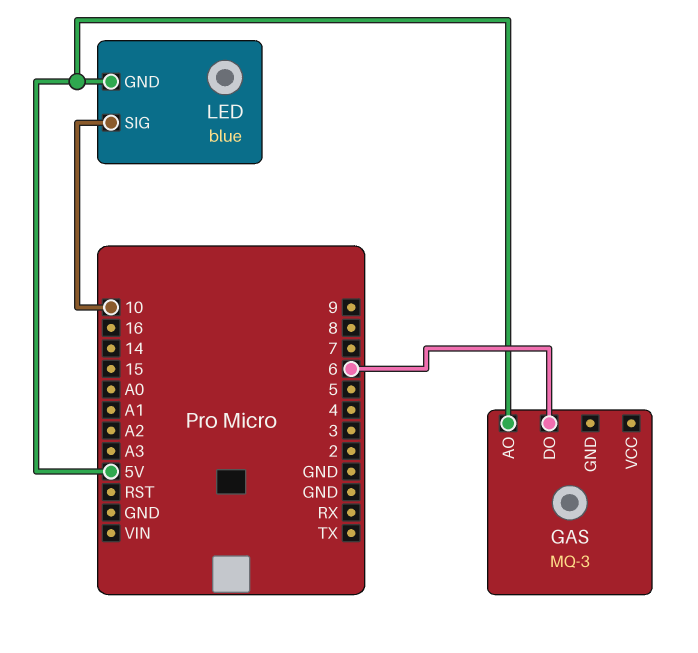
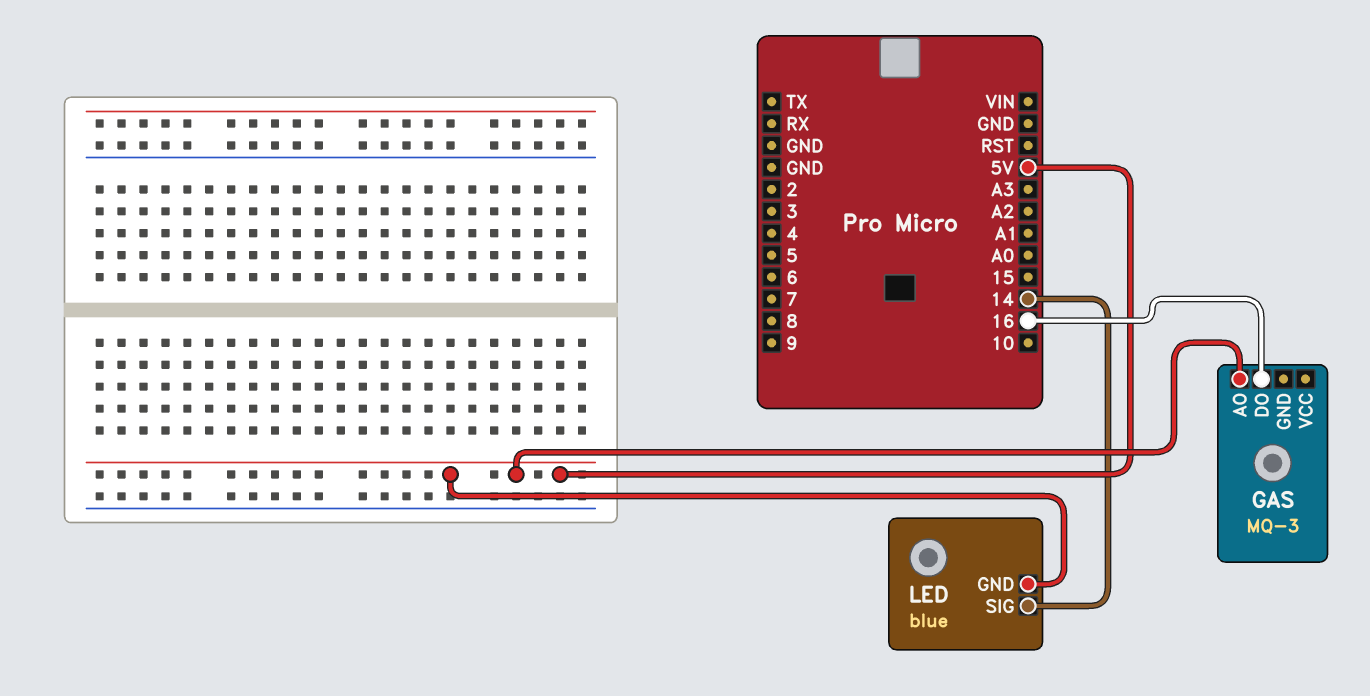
GAS pin DO: 6 -> 16
LED pin SIG: 10 -> 14

